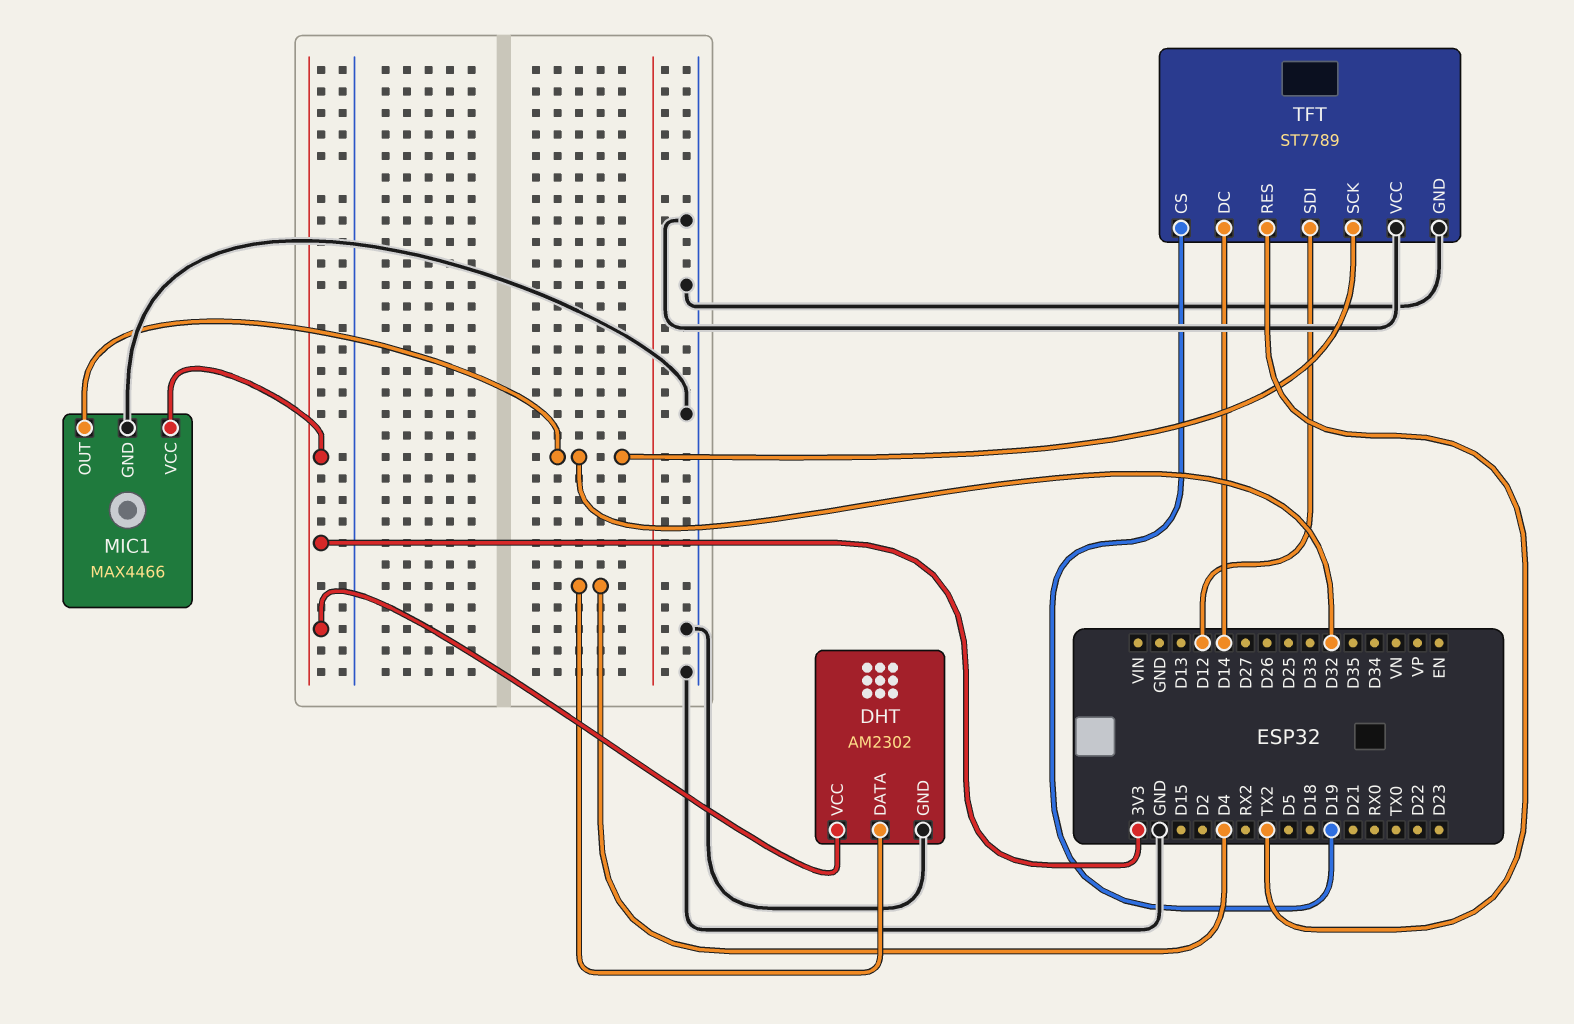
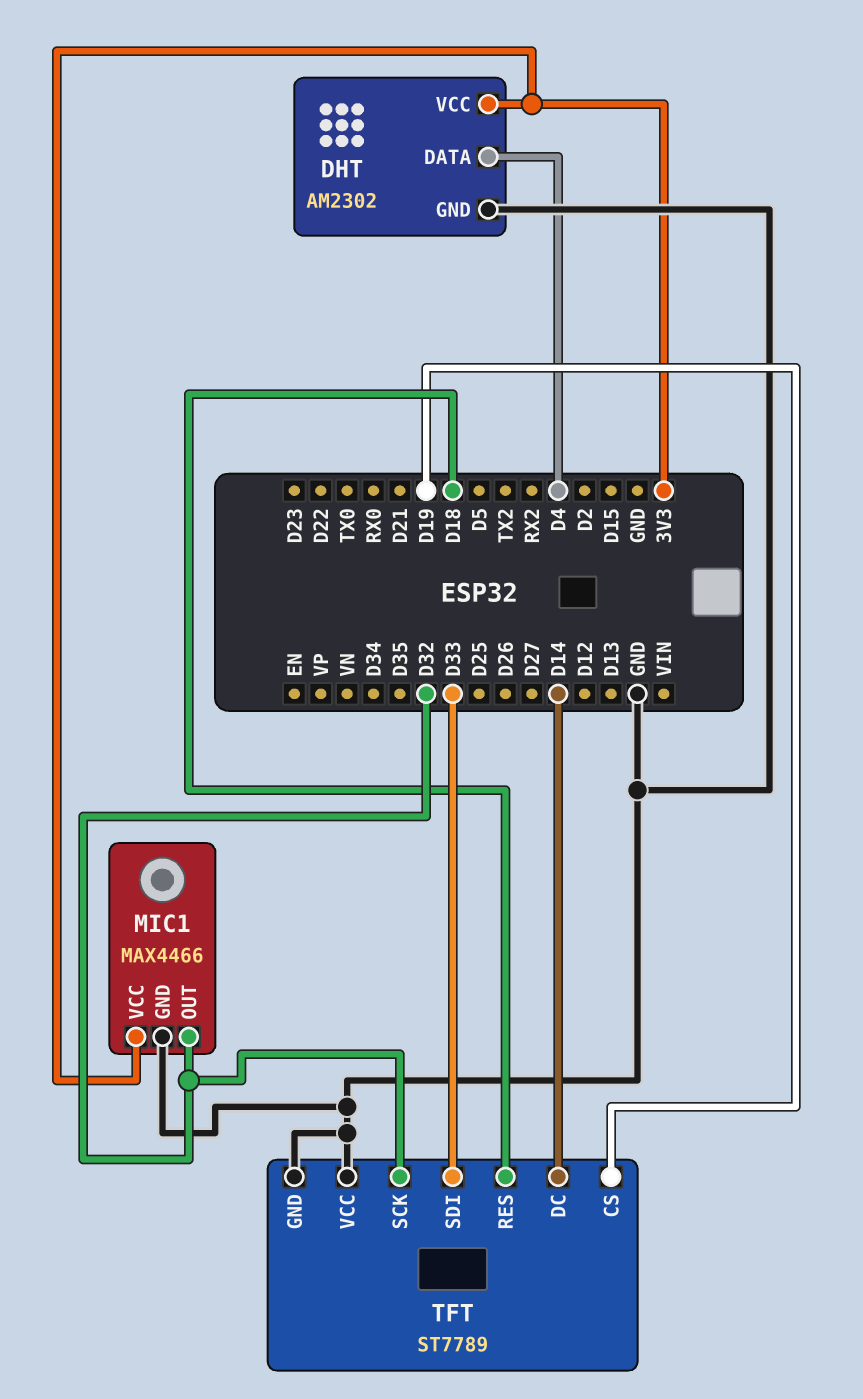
TFT pin RES: TX2 -> D18
TFT pin SDI: D12 -> D33

